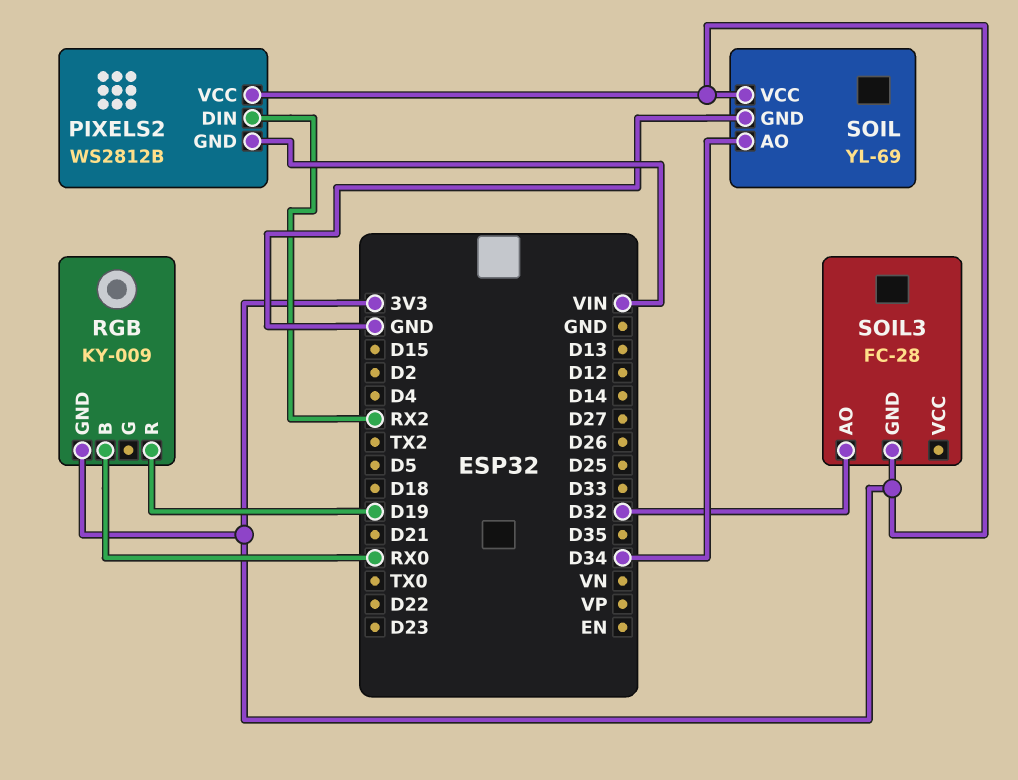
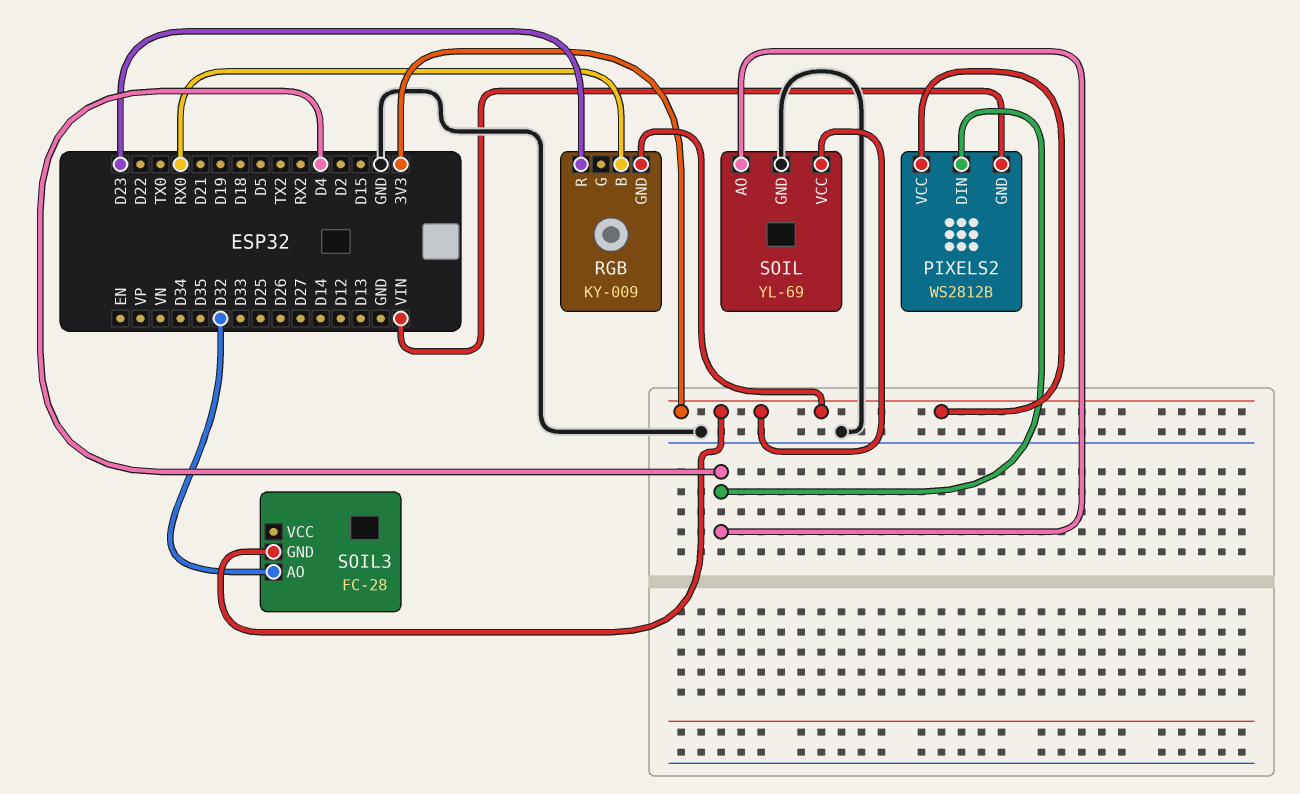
PIXELS2 pin DIN: RX2 -> D4
RGB pin R: D19 -> D23
SOIL pin AO: D34 -> D4

